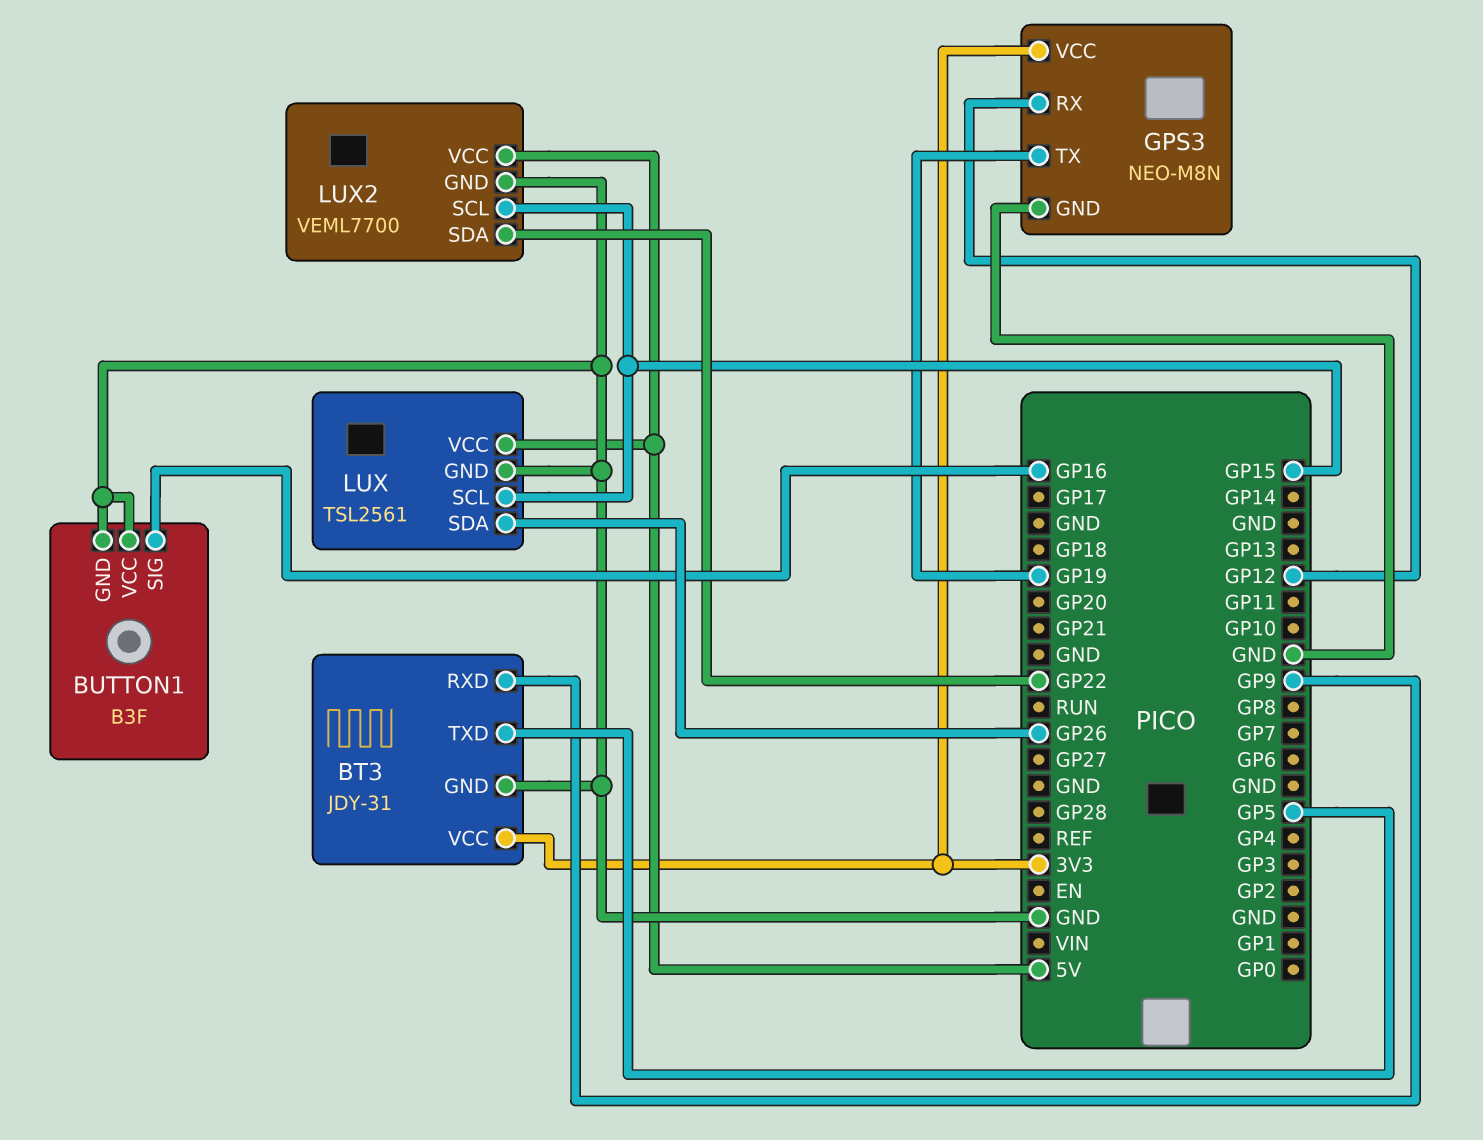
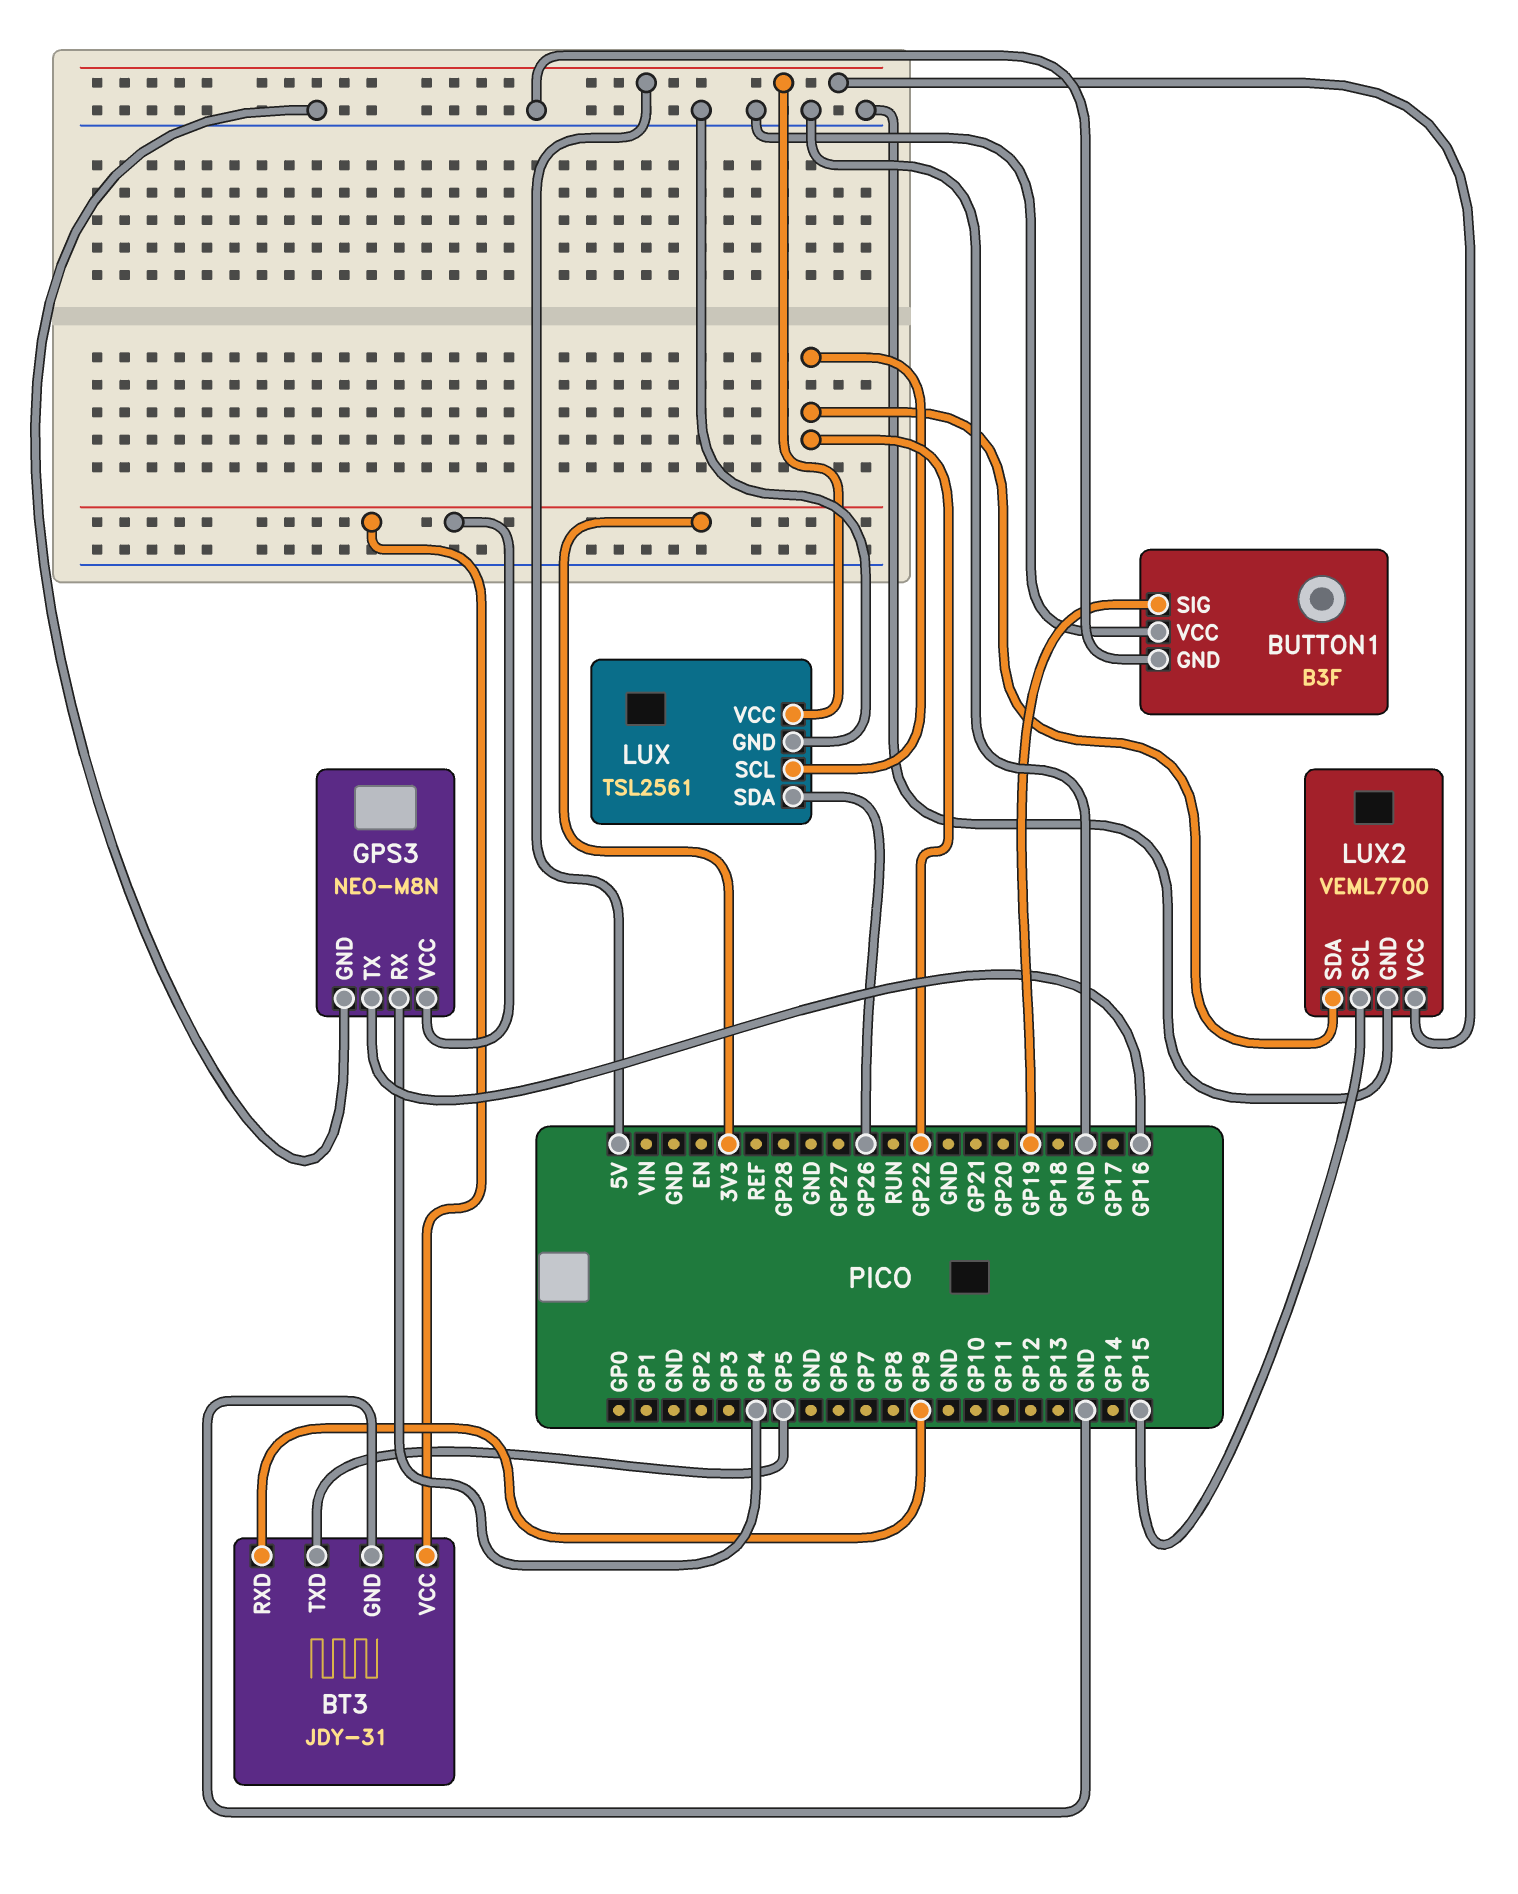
BUTTON1 pin SIG: GP16 -> GP19
GPS3 pin RX: GP12 -> GP4
GPS3 pin TX: GP19 -> GP16
LUX pin SCL: GP15 -> GP22

